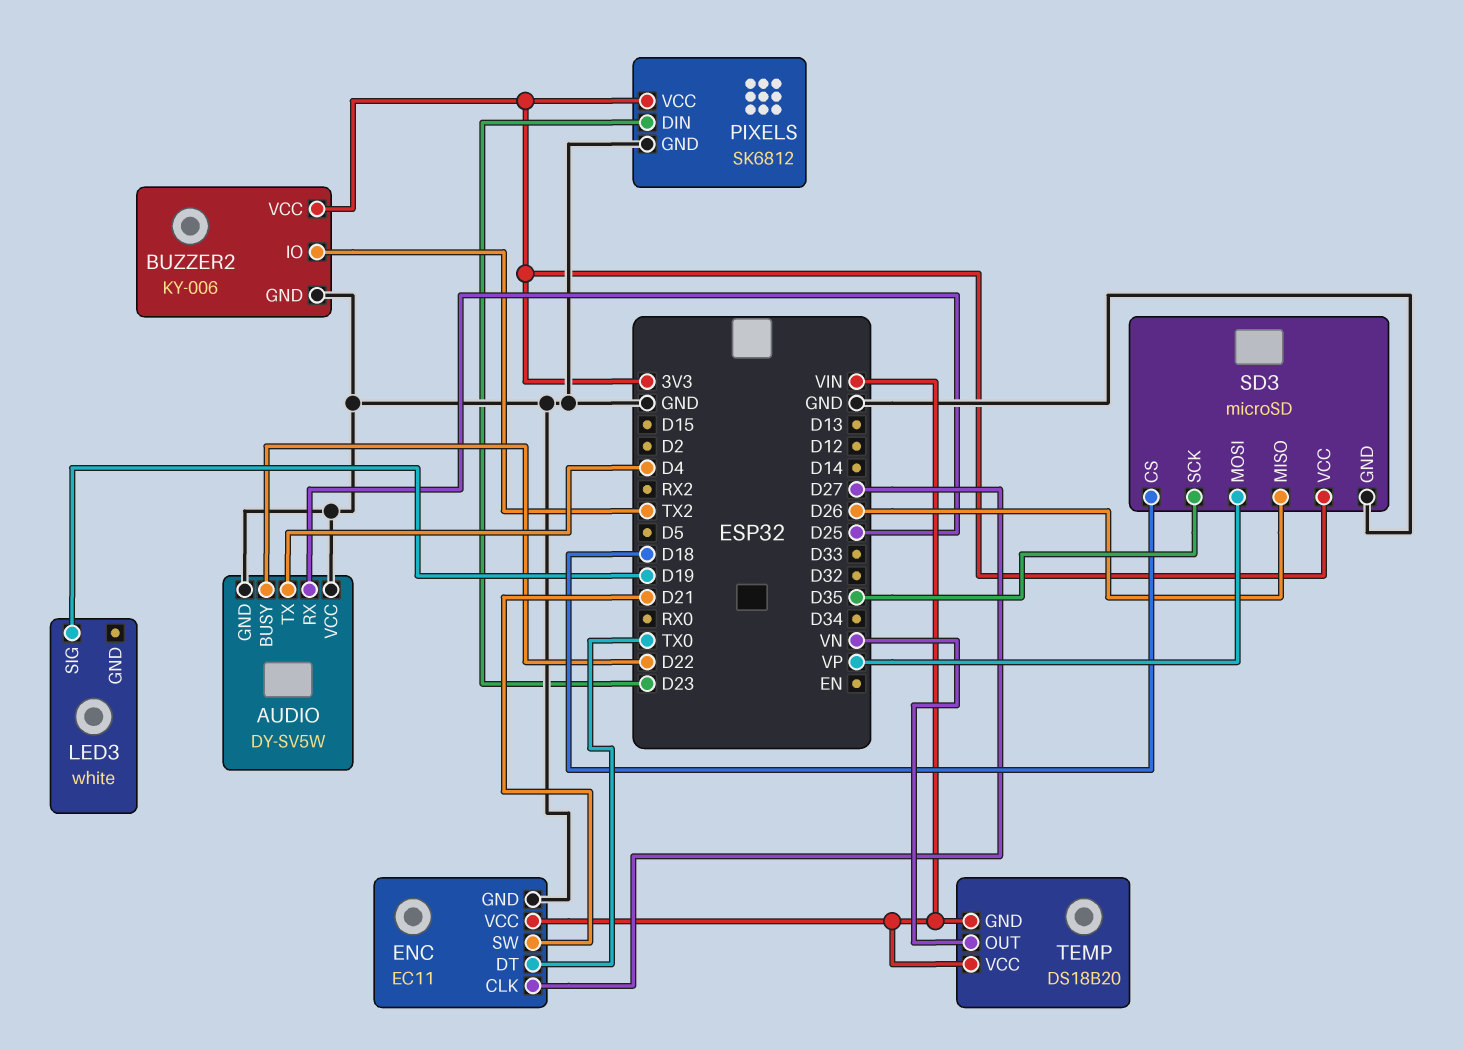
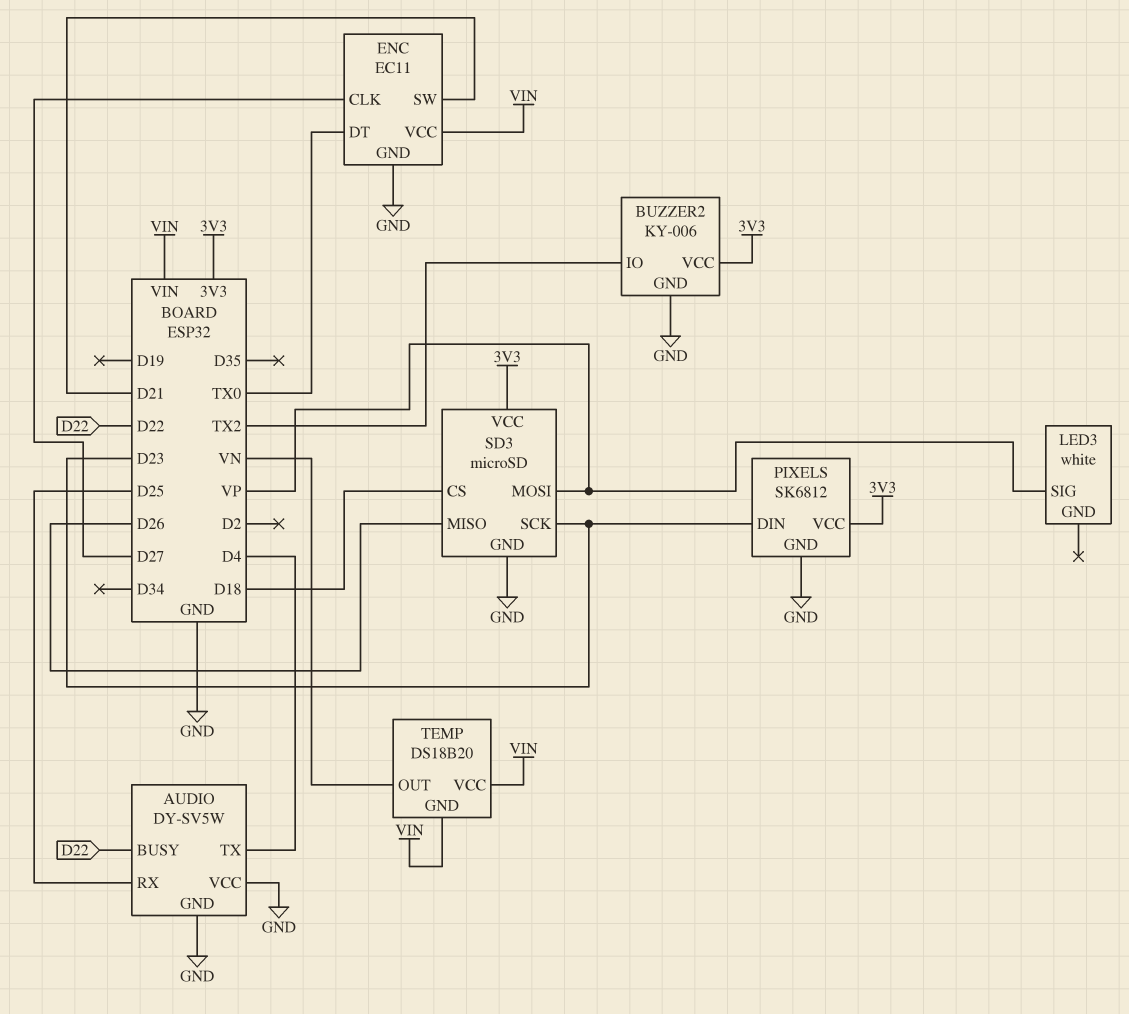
LED3 pin SIG: D19 -> VP
SD3 pin SCK: D35 -> D23

